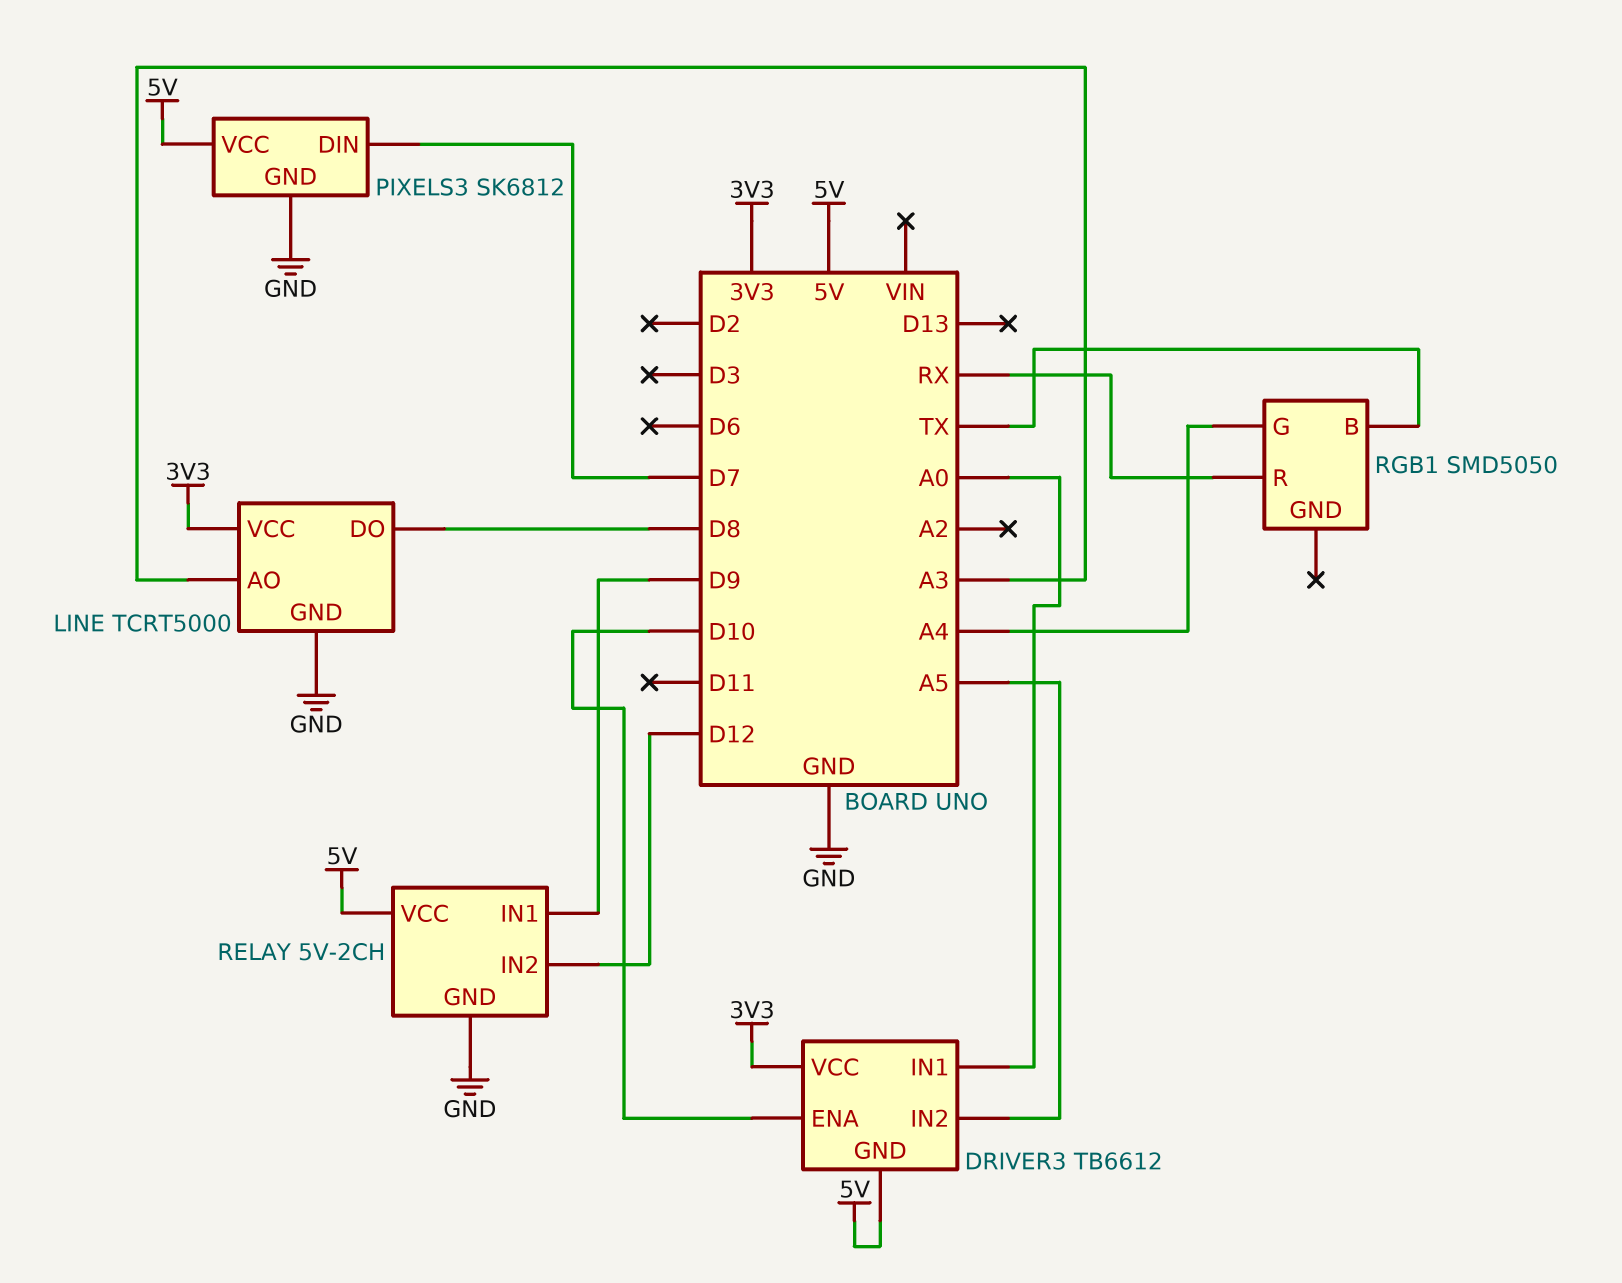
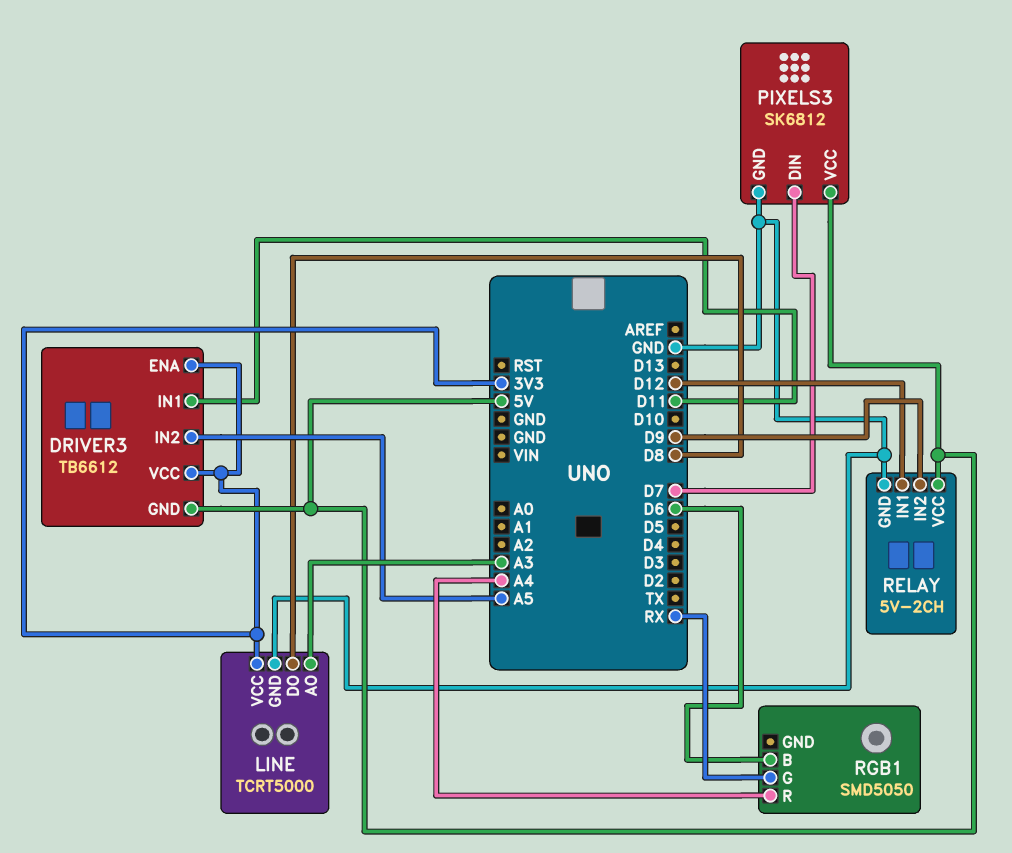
DRIVER3 pin ENA: D10 -> 3V3
DRIVER3 pin IN1: A0 -> D11
RELAY pin IN1: D9 -> D12
RELAY pin IN2: D12 -> D9
RGB1 pin B: TX -> D6
RGB1 pin G: A4 -> RX
RGB1 pin R: RX -> A4

